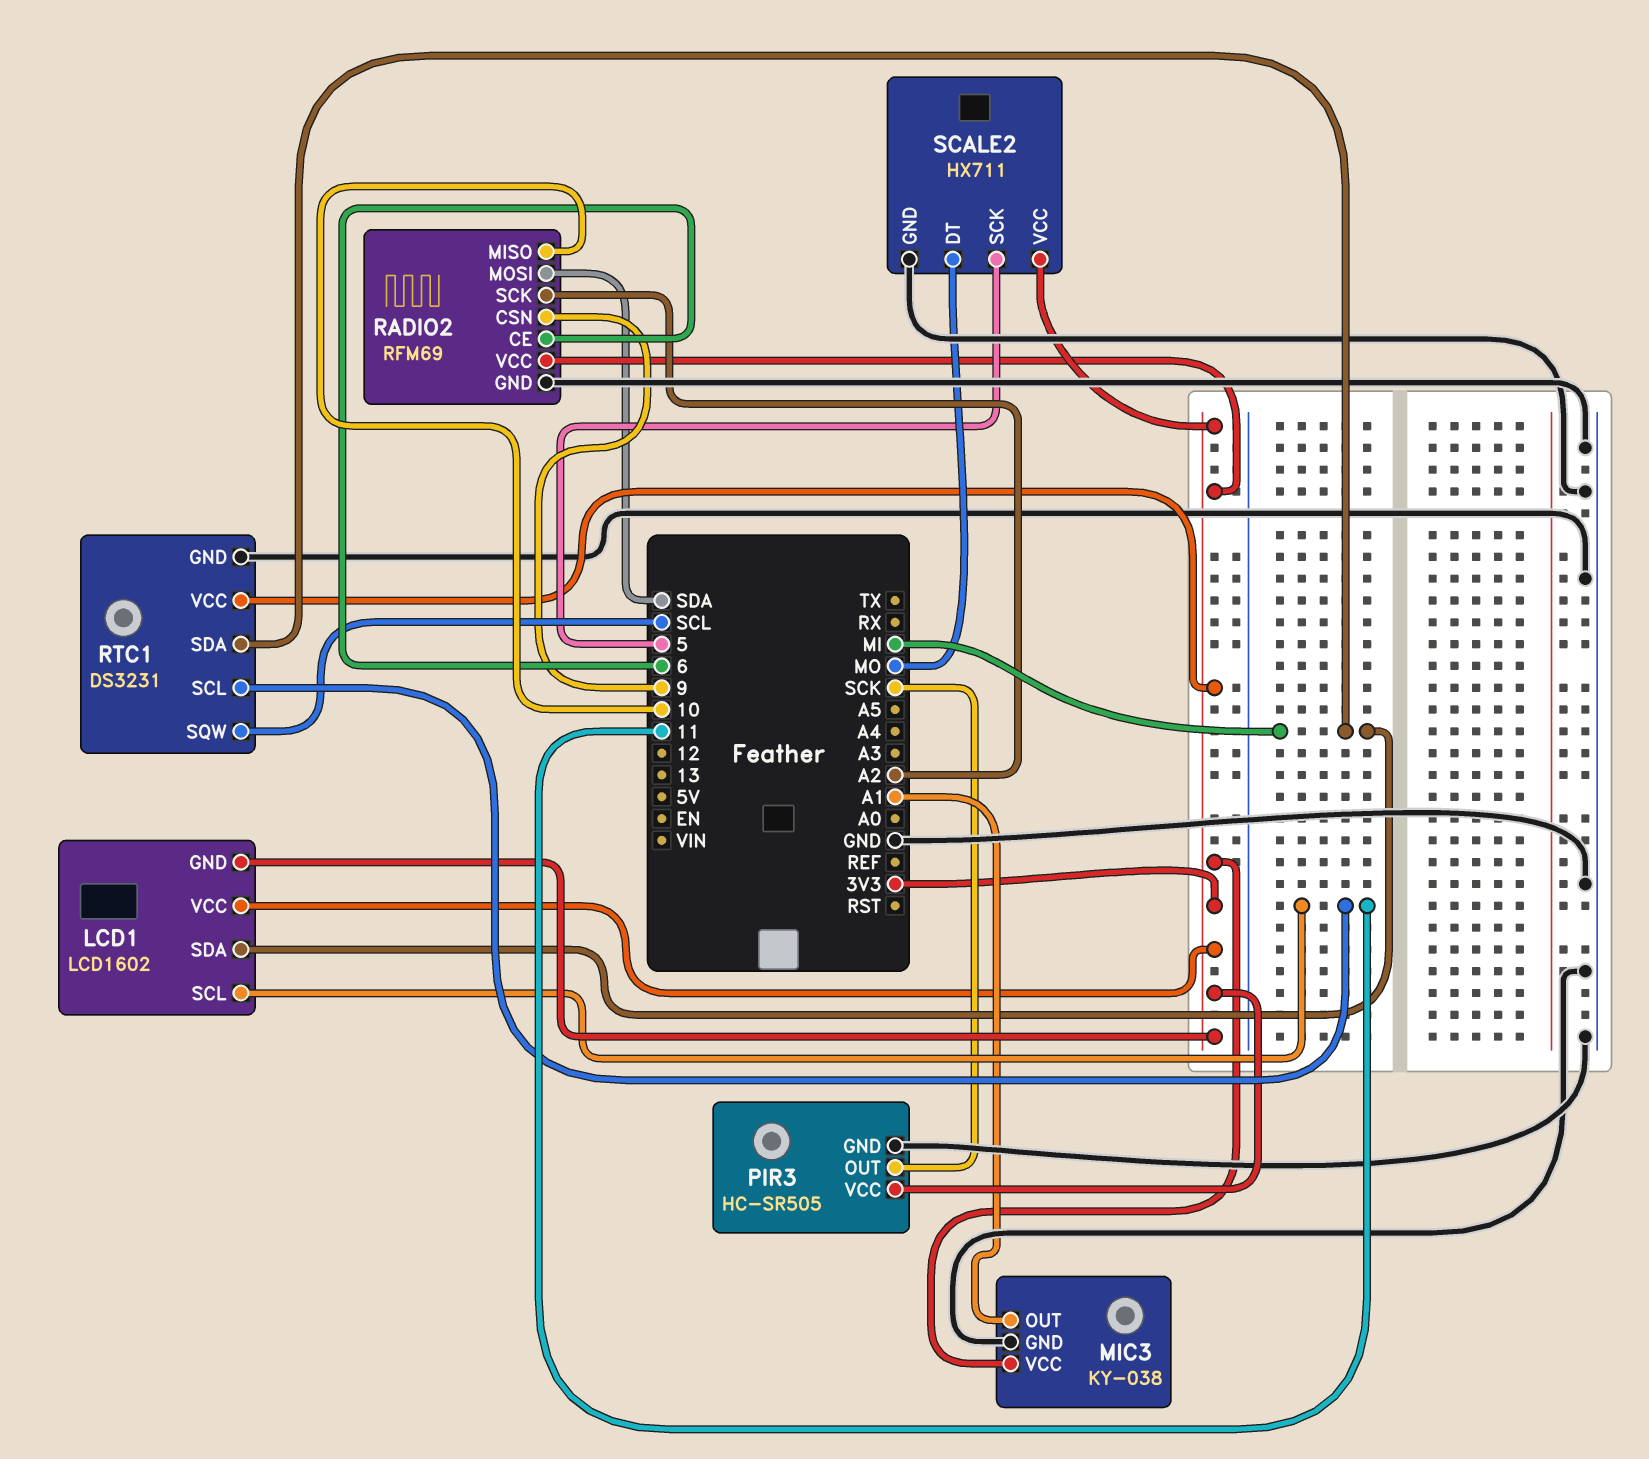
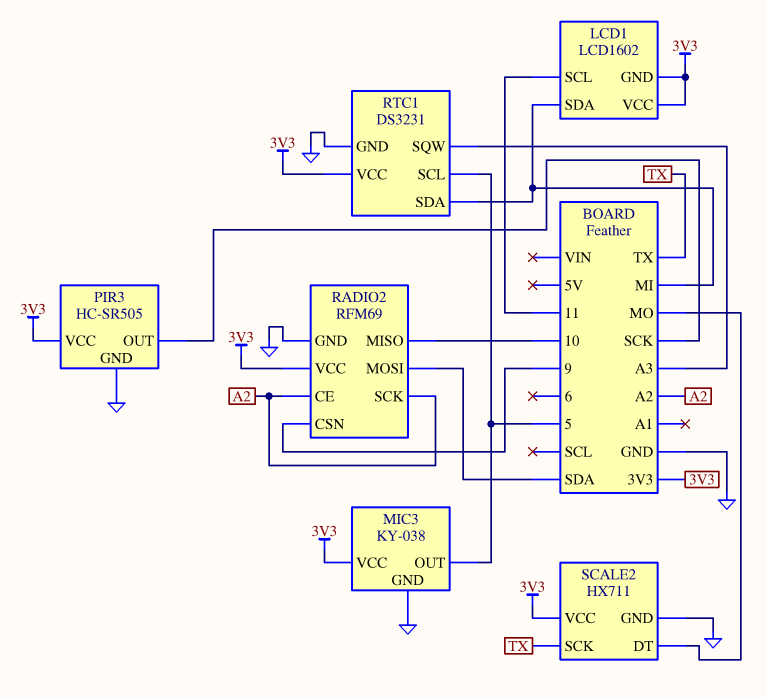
MIC3 pin OUT: A1 -> 5
RADIO2 pin CE: 6 -> A2
RTC1 pin SCL: 11 -> 5
RTC1 pin SQW: SCL -> A3
SCALE2 pin SCK: 5 -> TX

